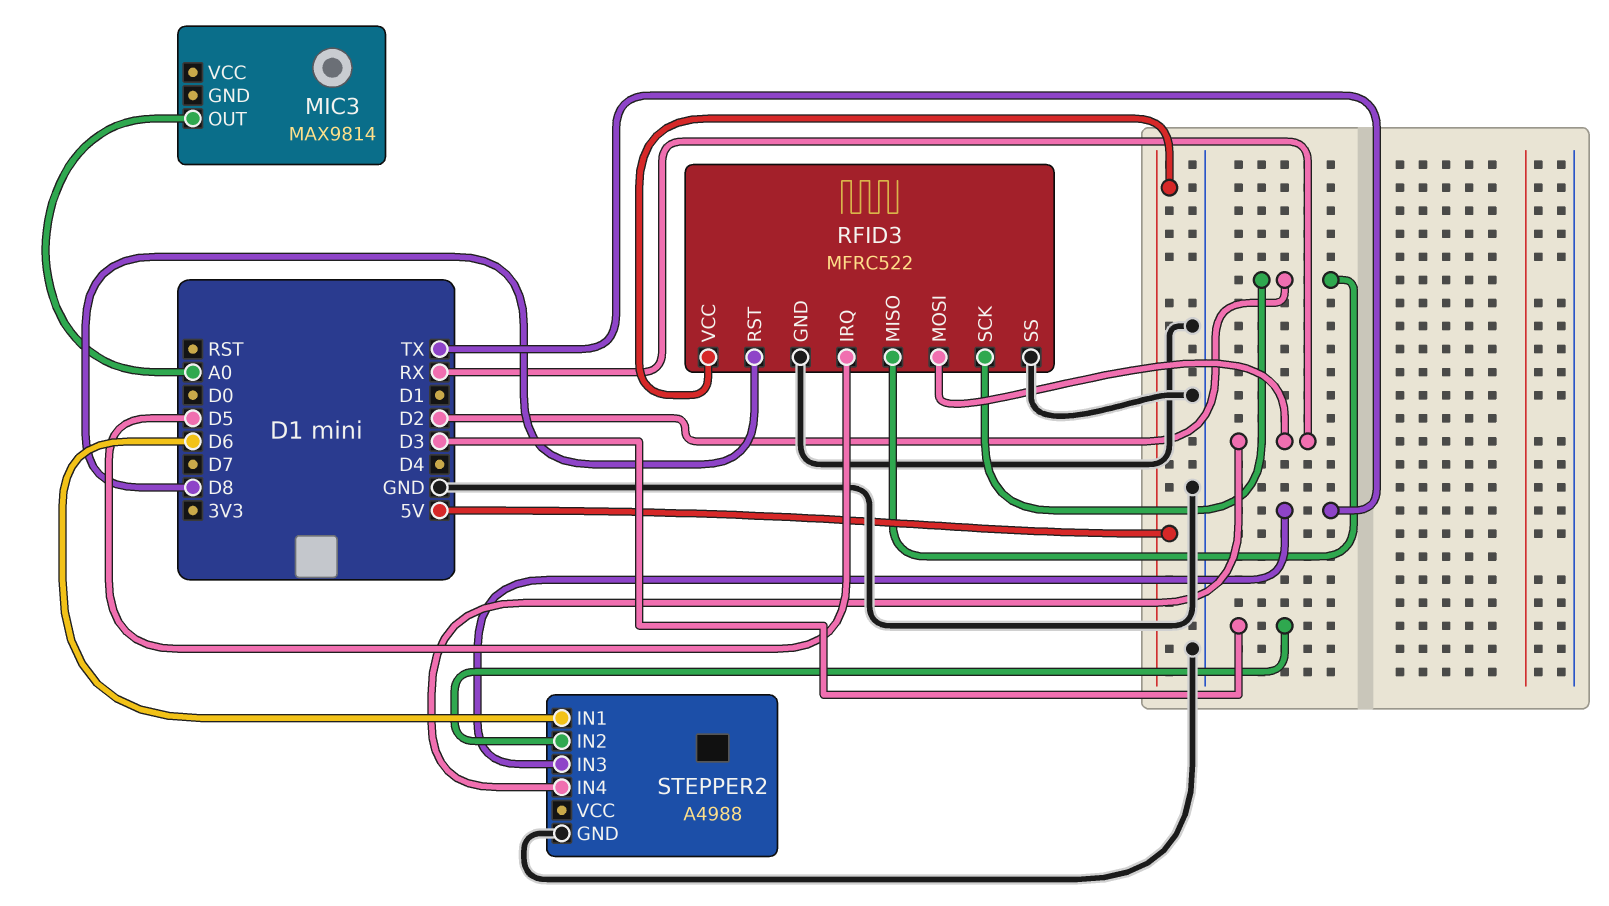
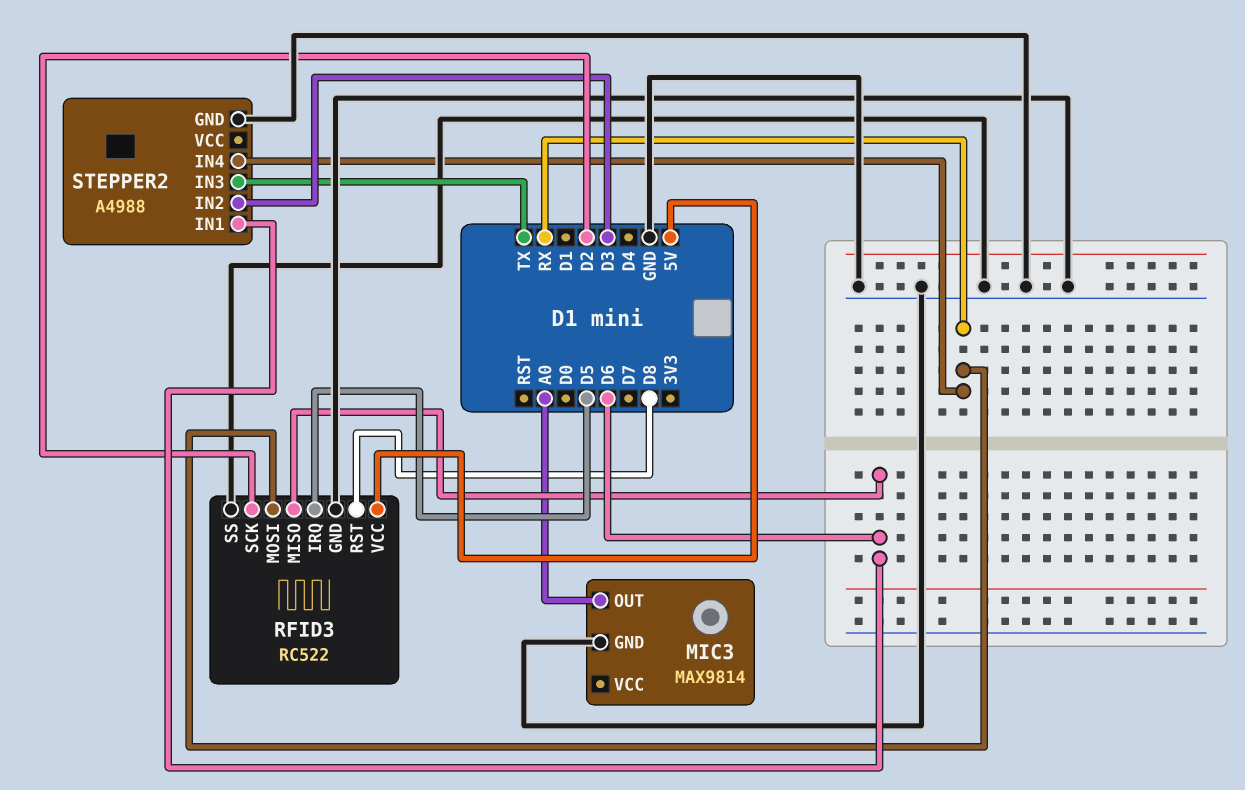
MIC3 pin GND: none -> GND
RFID3: MFRC522 -> RC522
RFID3 pin MISO: D2 -> D6

